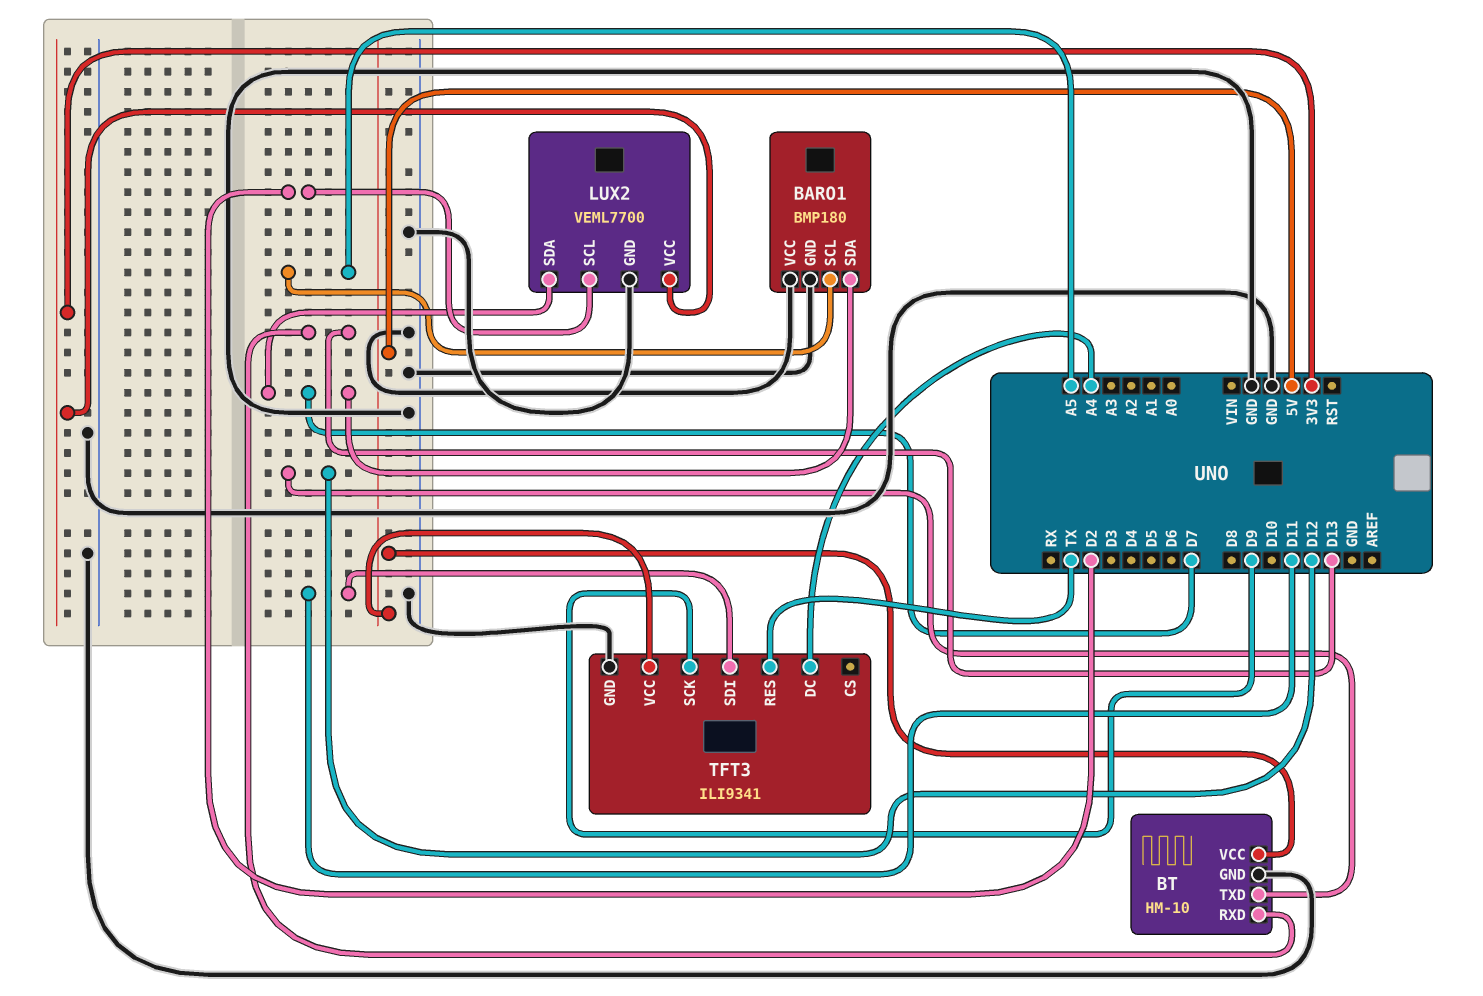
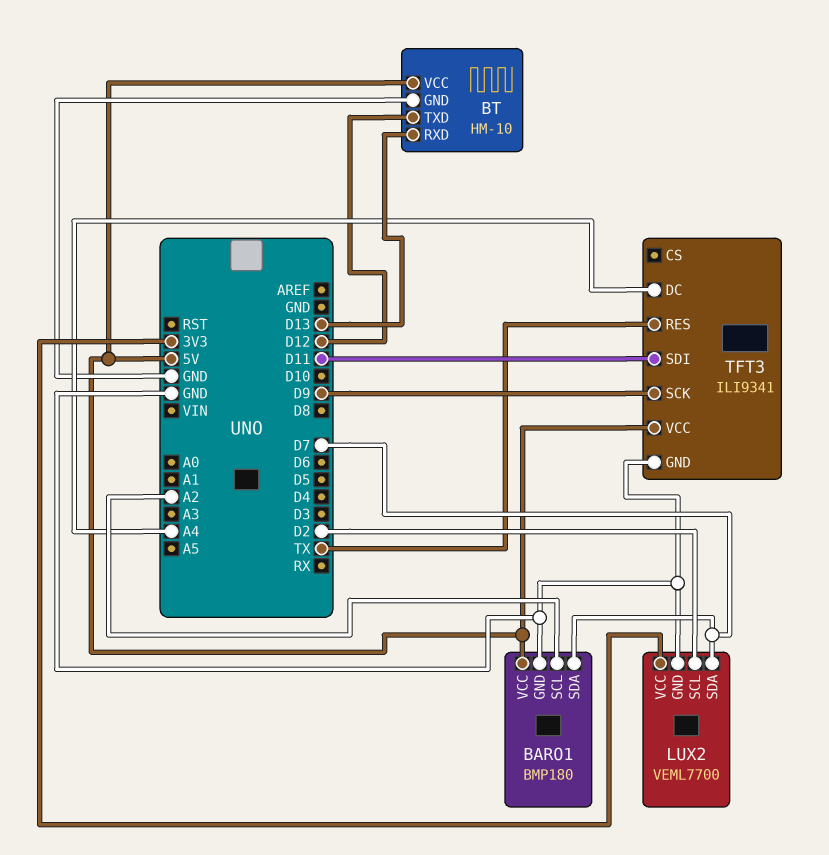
BARO1 pin SCL: A5 -> A2
BARO1 pin VCC: GND -> 5V

